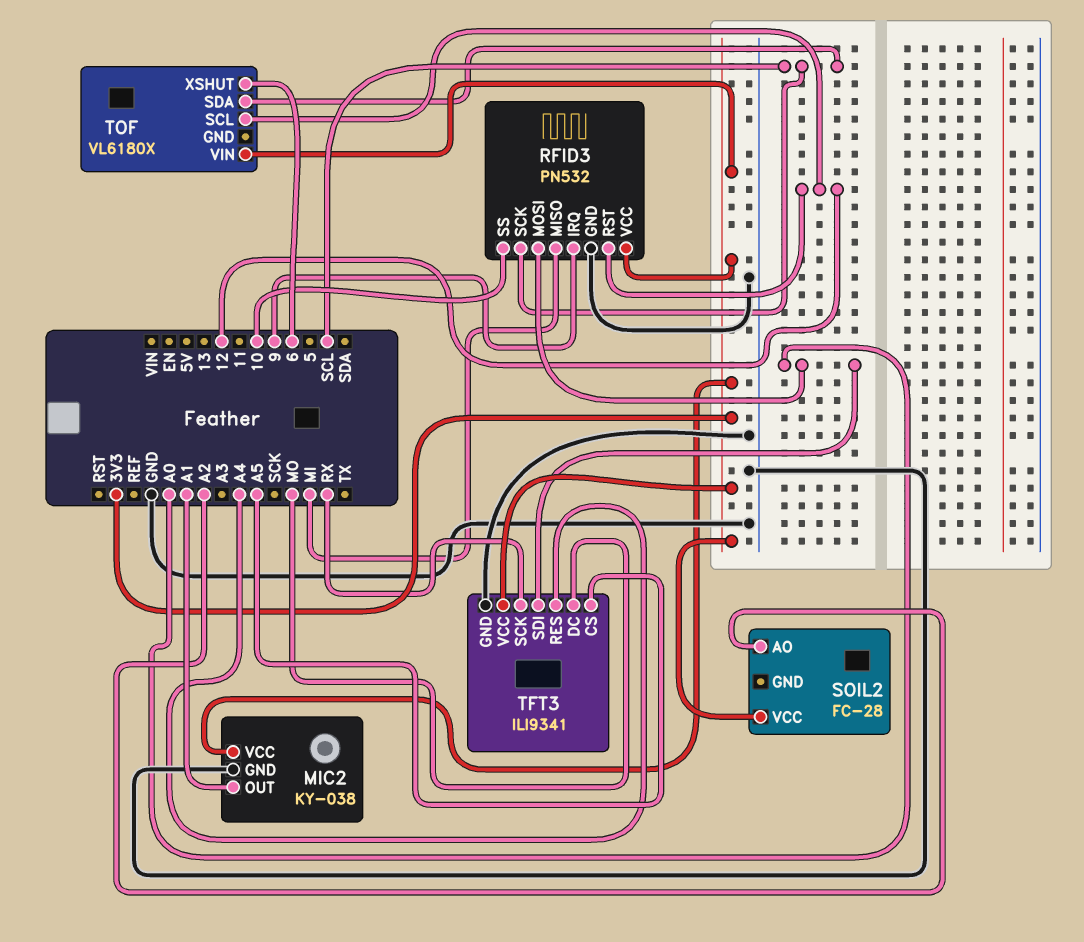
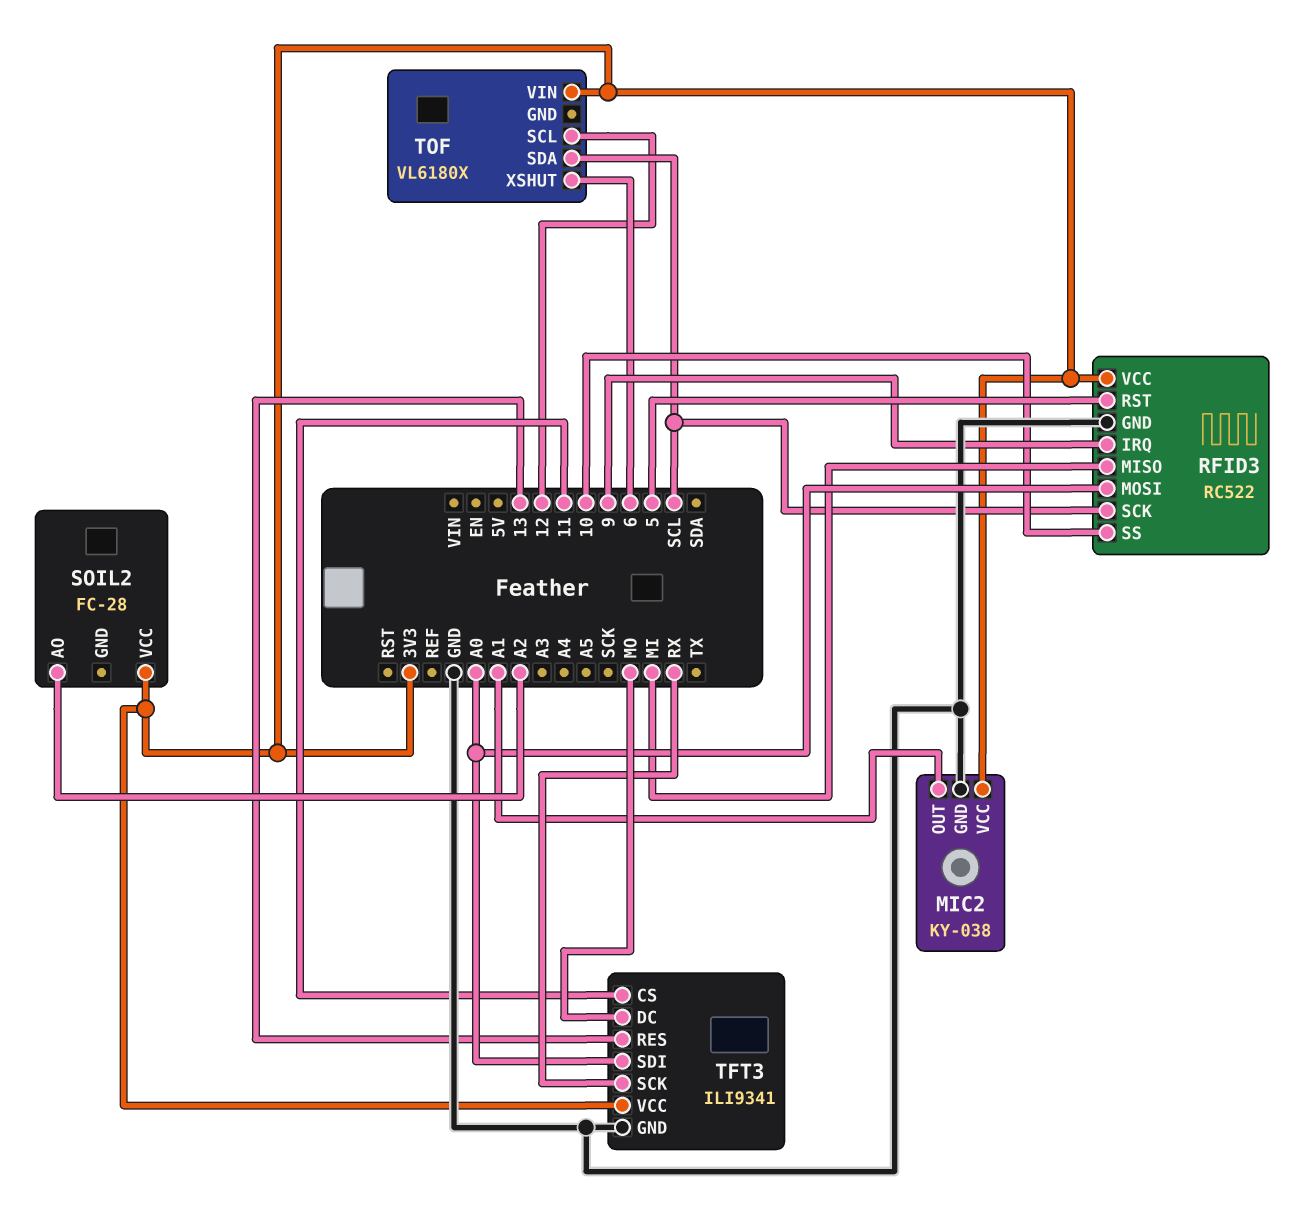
RFID3: PN532 -> RC522
RFID3 pin RST: 12 -> 5
TFT3 pin CS: A5 -> 11
TFT3 pin RES: A4 -> 13

